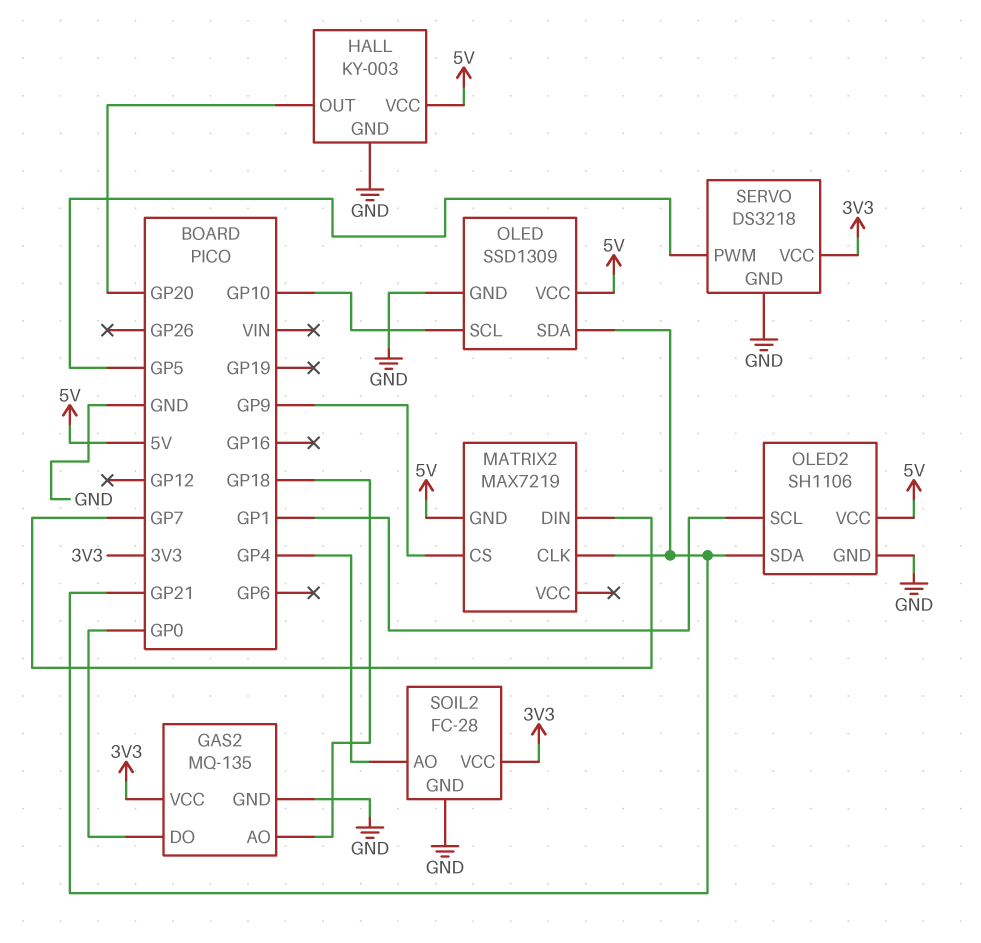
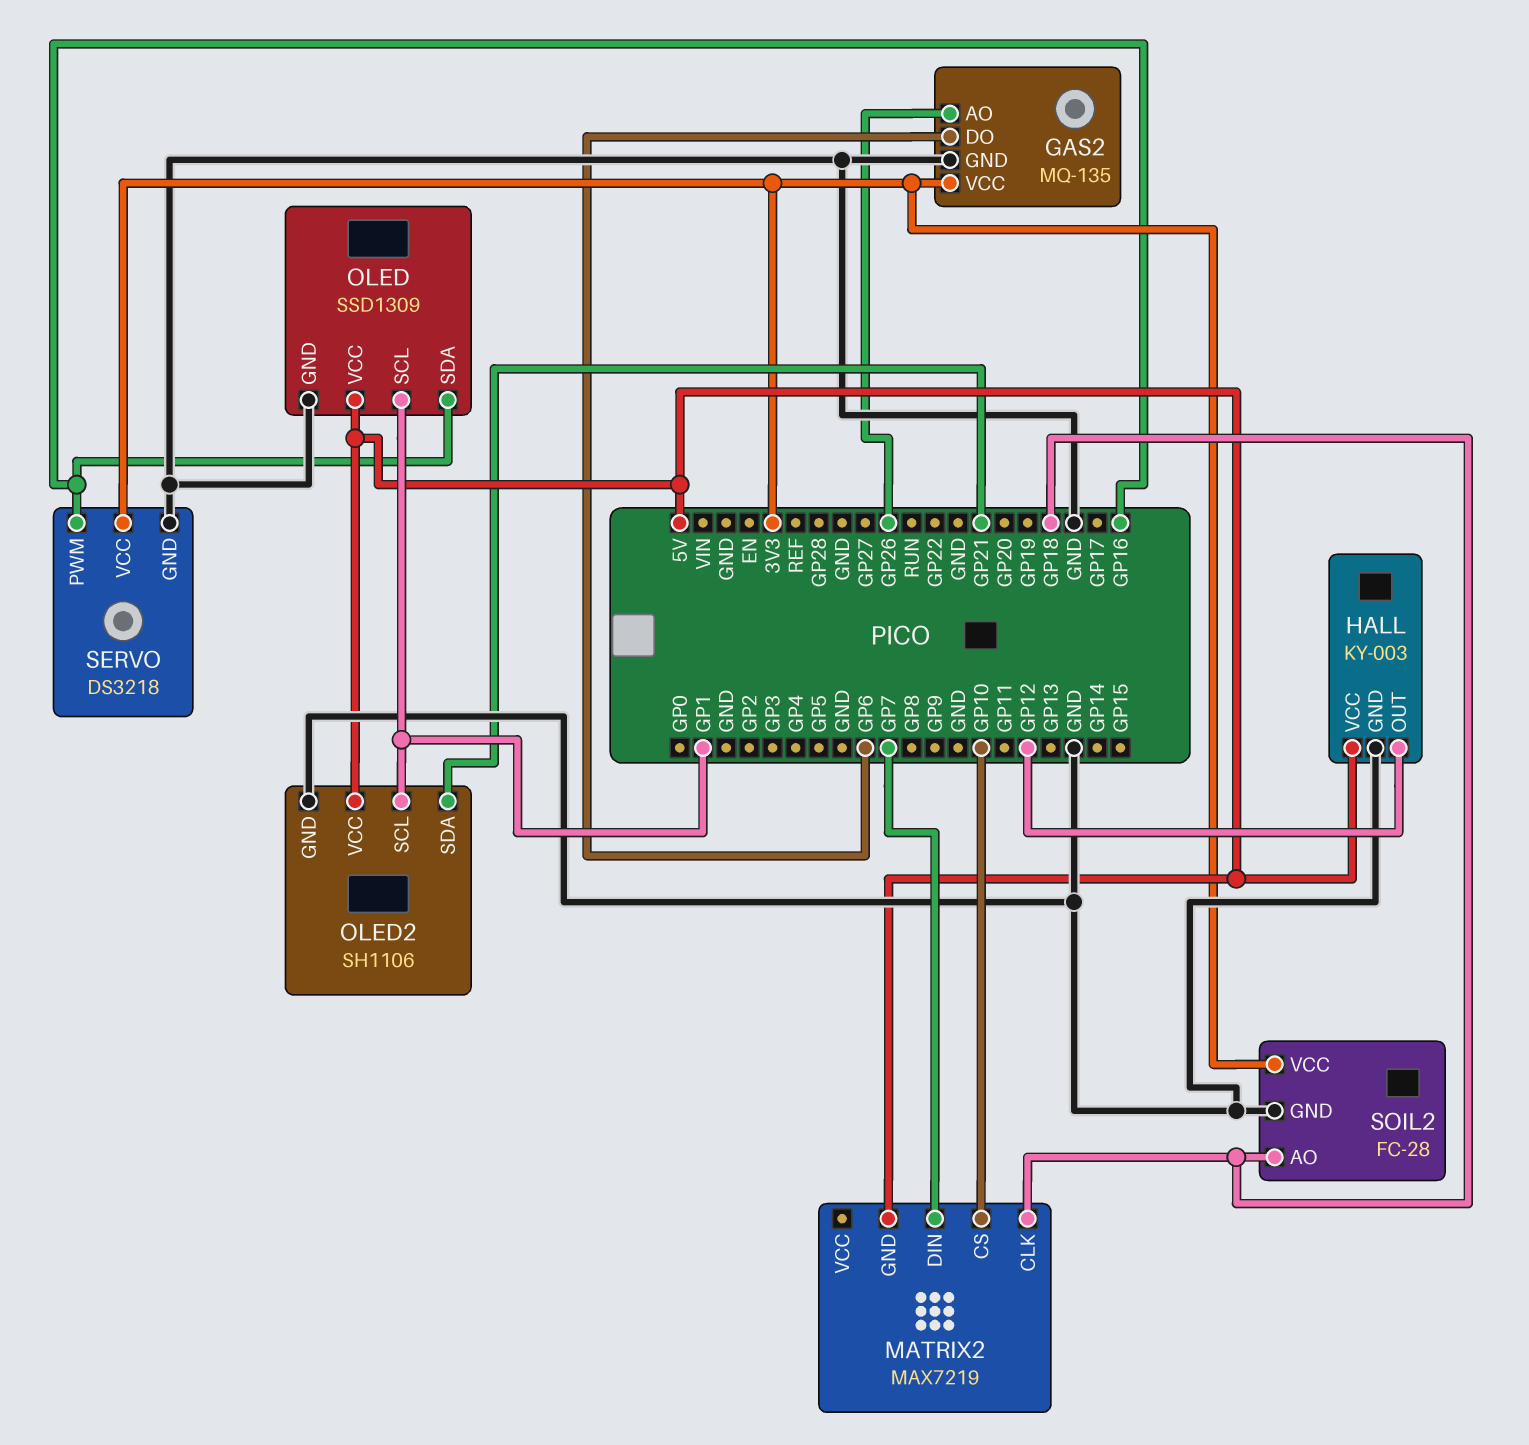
GAS2 pin AO: GP18 -> GP26
GAS2 pin DO: GP0 -> GP6
HALL pin OUT: GP20 -> GP12
MATRIX2 pin CLK: GP21 -> GP18
MATRIX2 pin CS: GP9 -> GP10
OLED pin SCL: GP10 -> GP1
OLED pin SDA: GP21 -> GP16
SERVO pin PWM: GP5 -> GP16
SOIL2 pin AO: GP4 -> GP18

